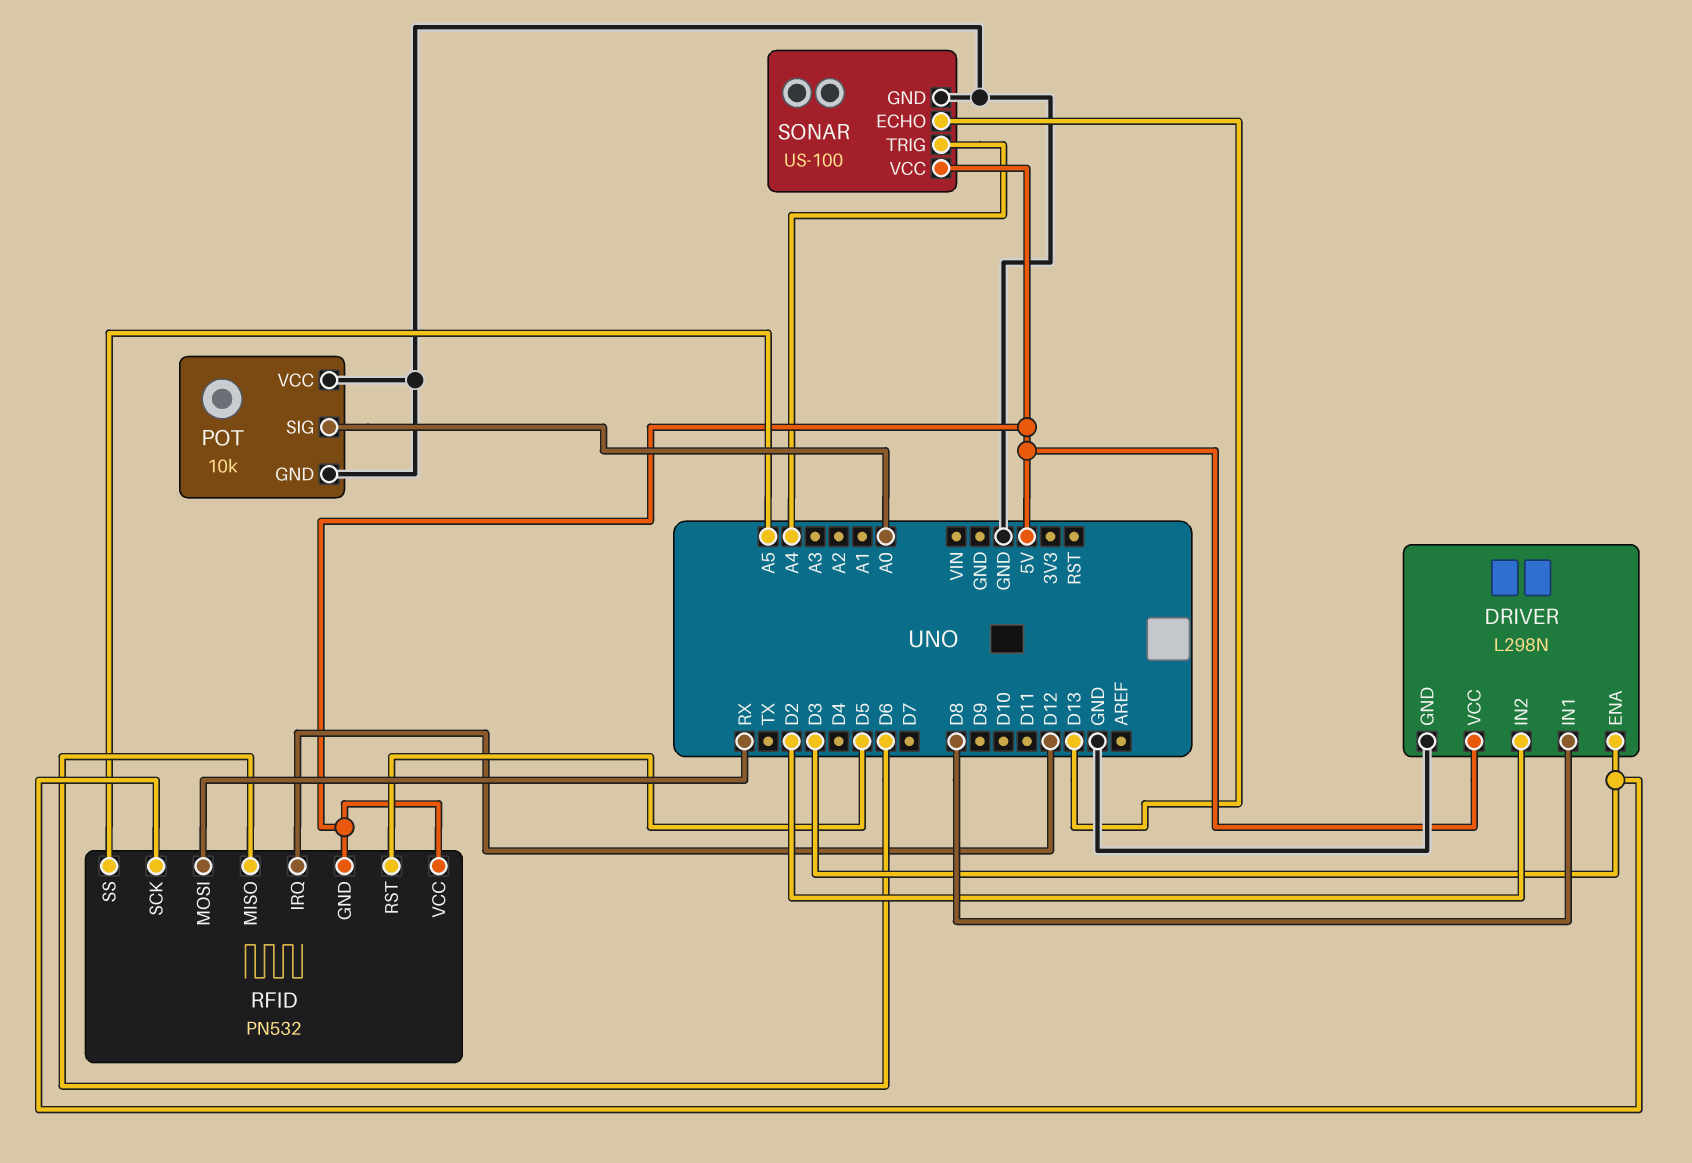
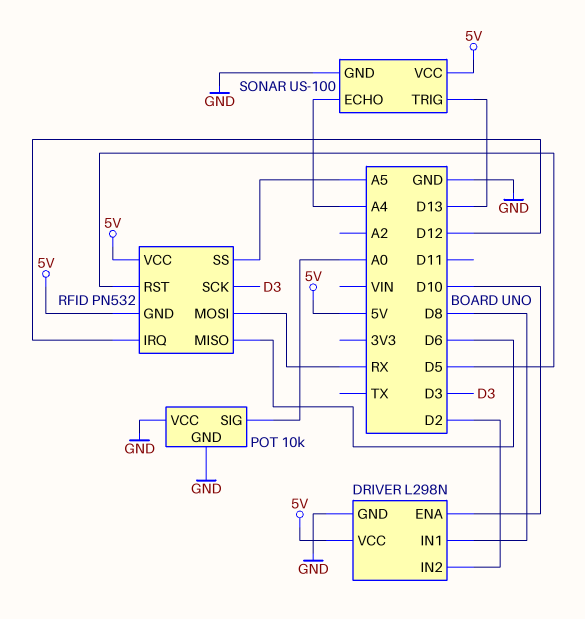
DRIVER pin ENA: D3 -> D10
SONAR pin ECHO: D13 -> A4
SONAR pin TRIG: A4 -> D13

